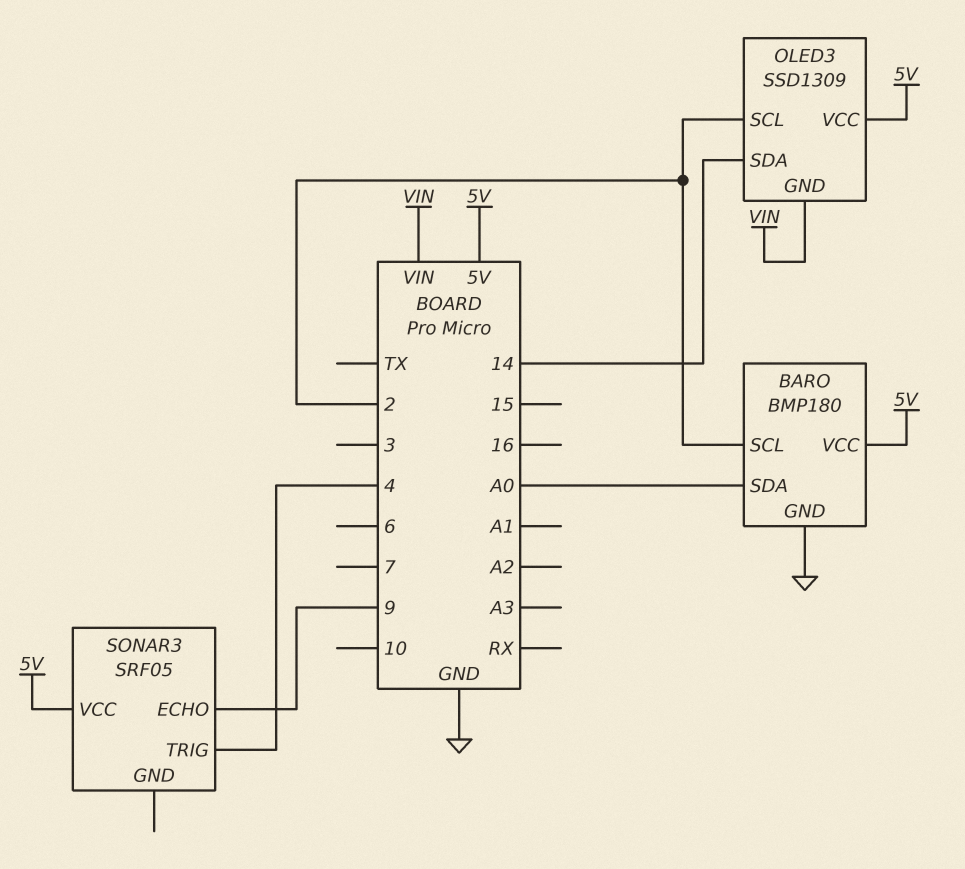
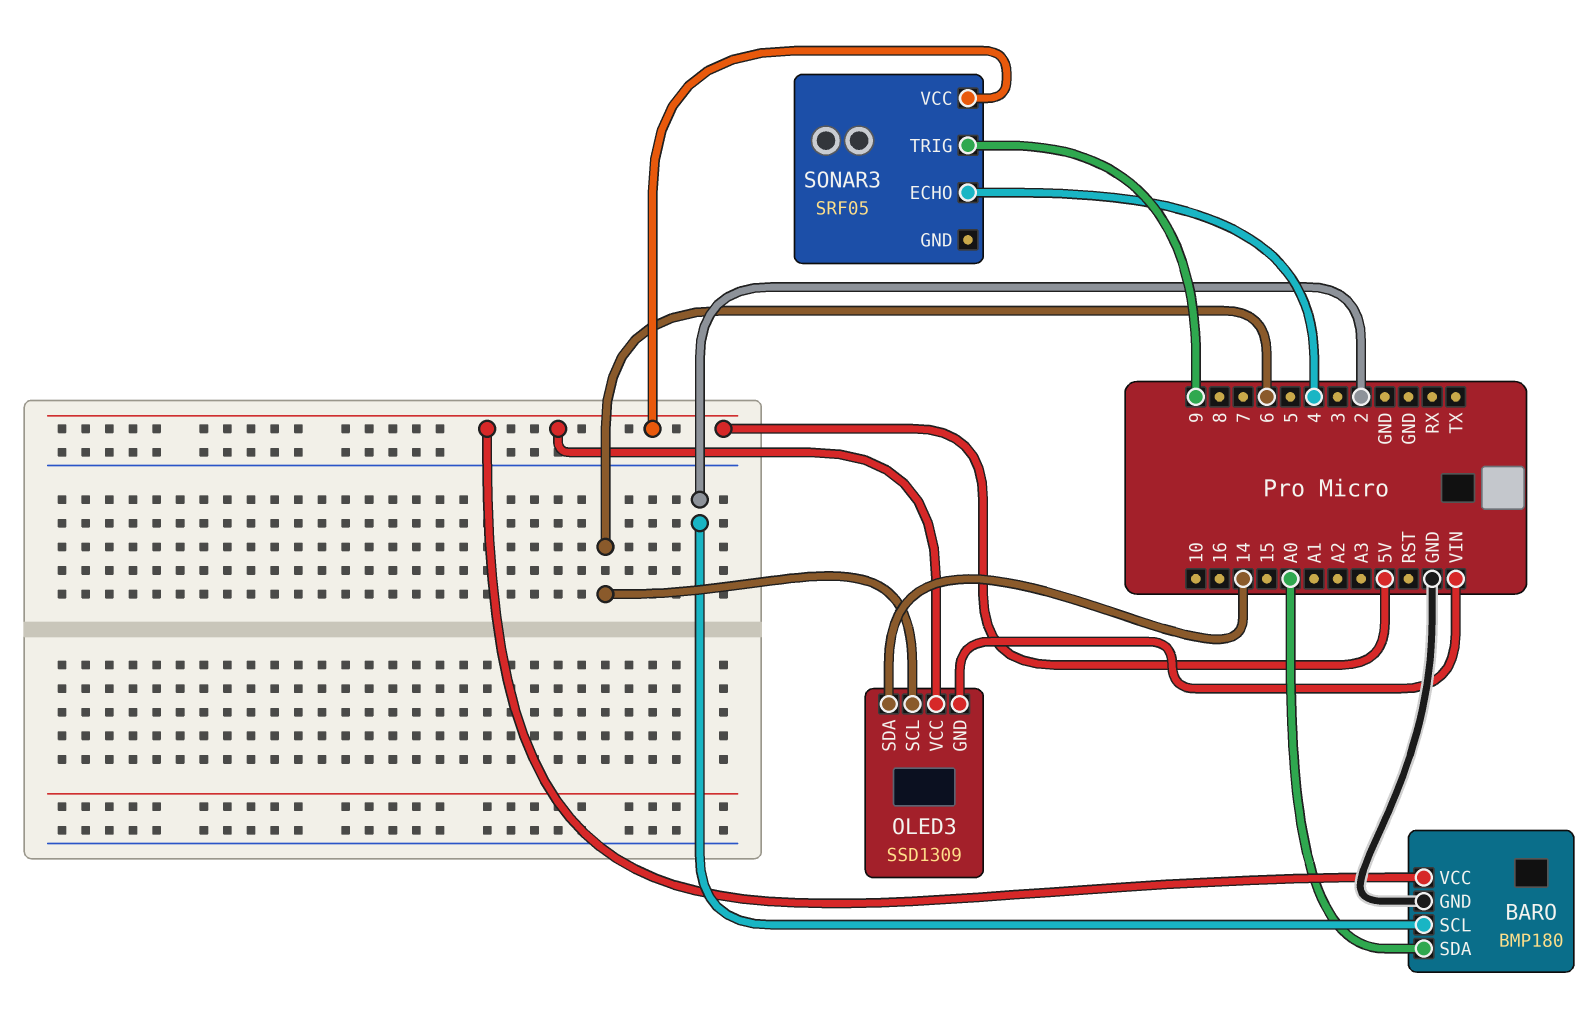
OLED3 pin SCL: 2 -> 6
SONAR3 pin ECHO: 9 -> 4
SONAR3 pin TRIG: 4 -> 9

